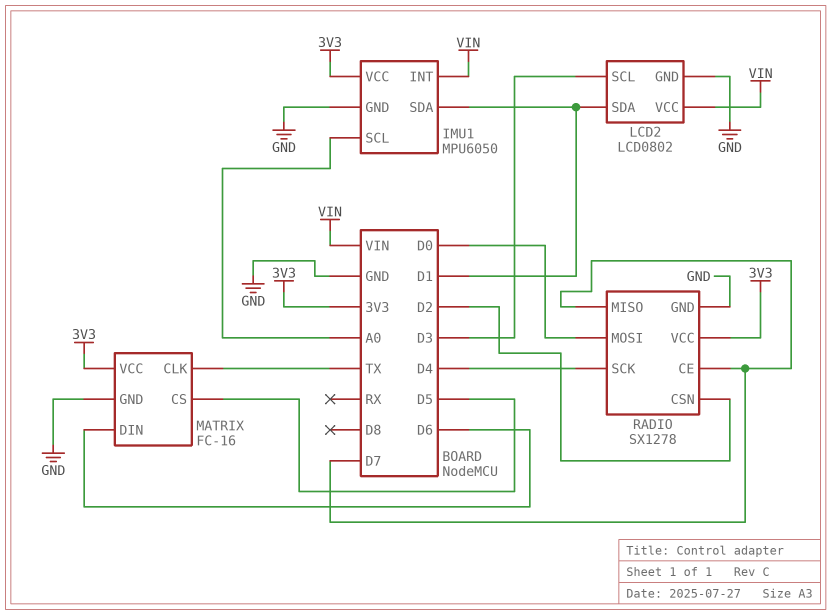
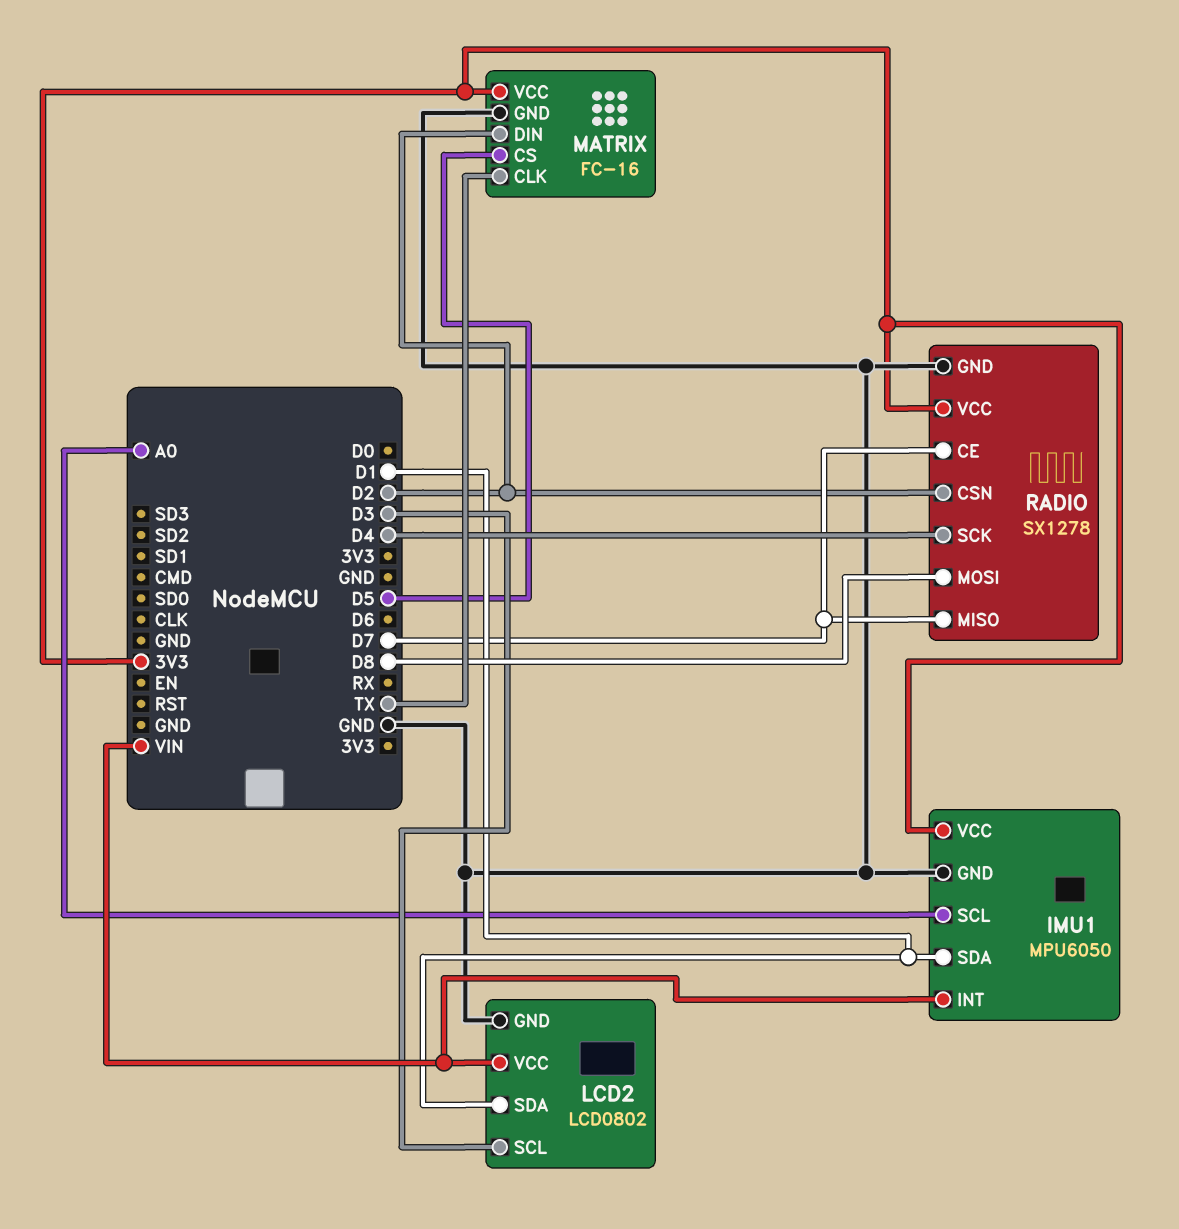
MATRIX pin DIN: D6 -> D2
RADIO pin MOSI: D0 -> D8

